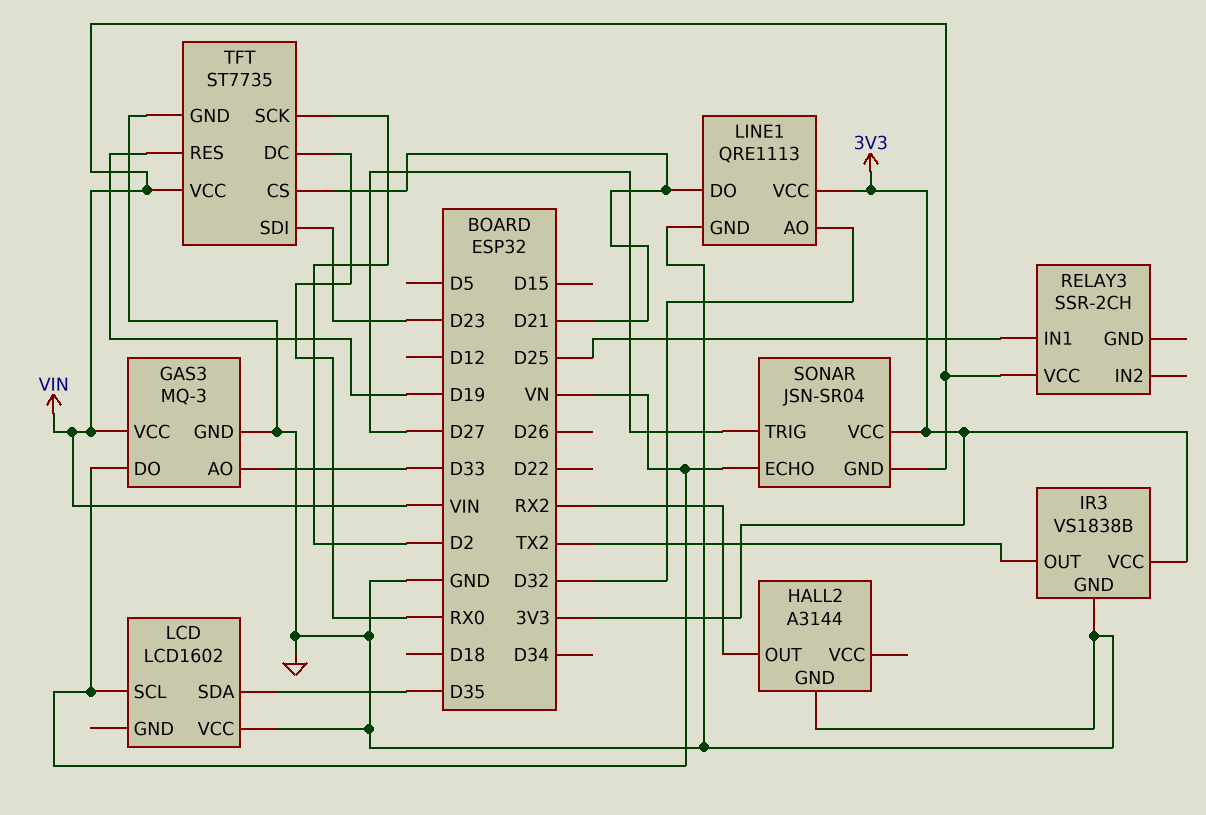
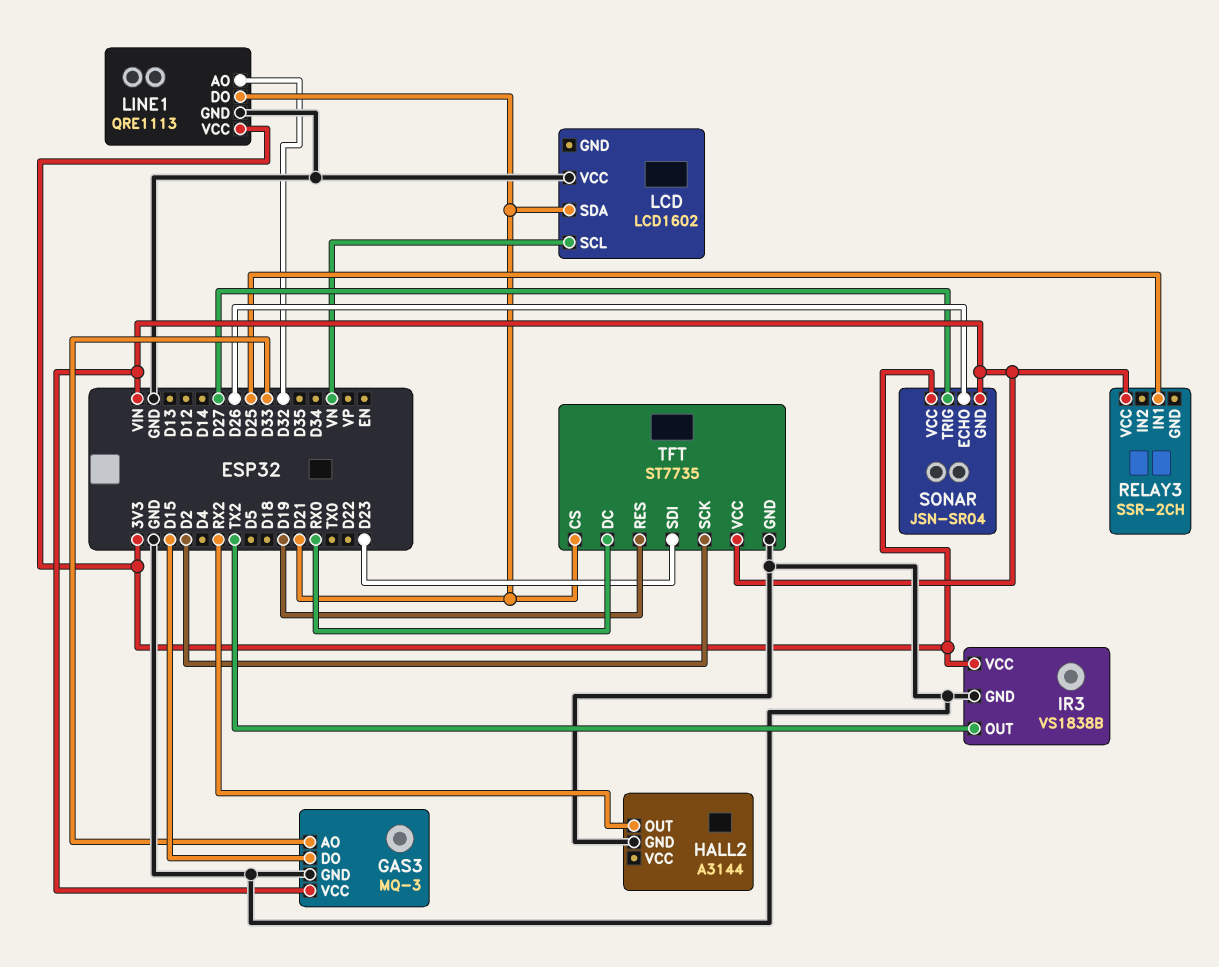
GAS3 pin DO: VN -> D15
LCD pin SDA: D35 -> D21
SONAR pin ECHO: VN -> D26

